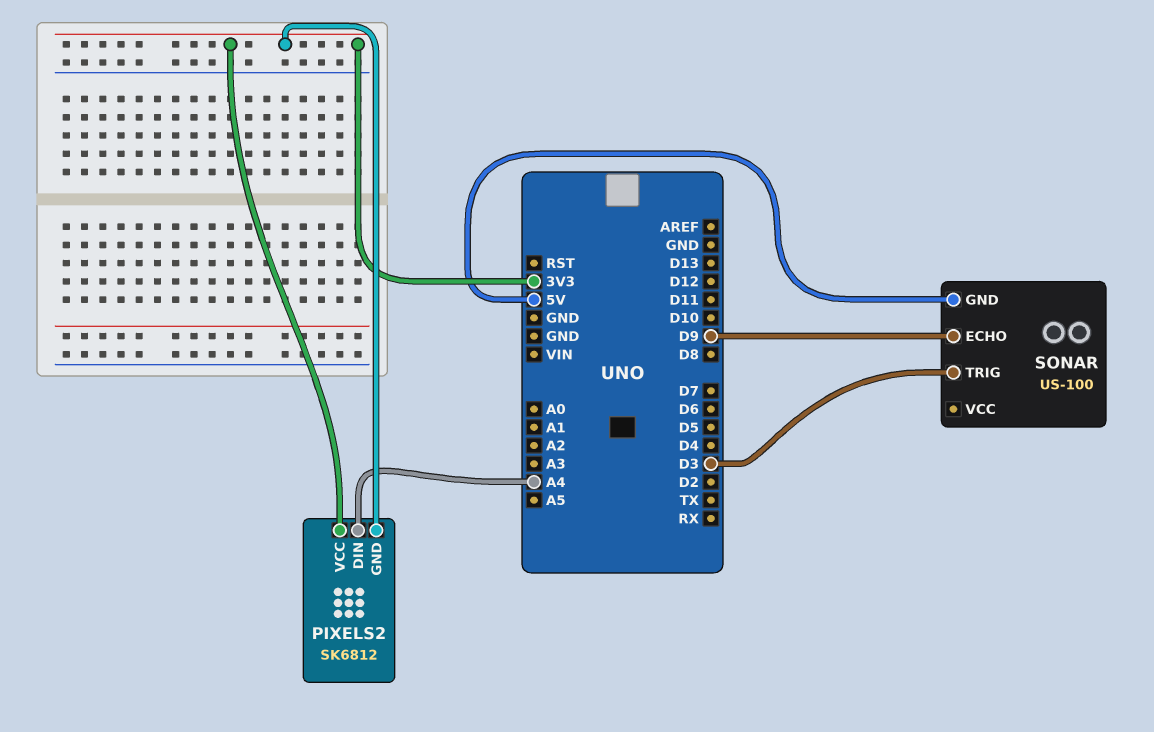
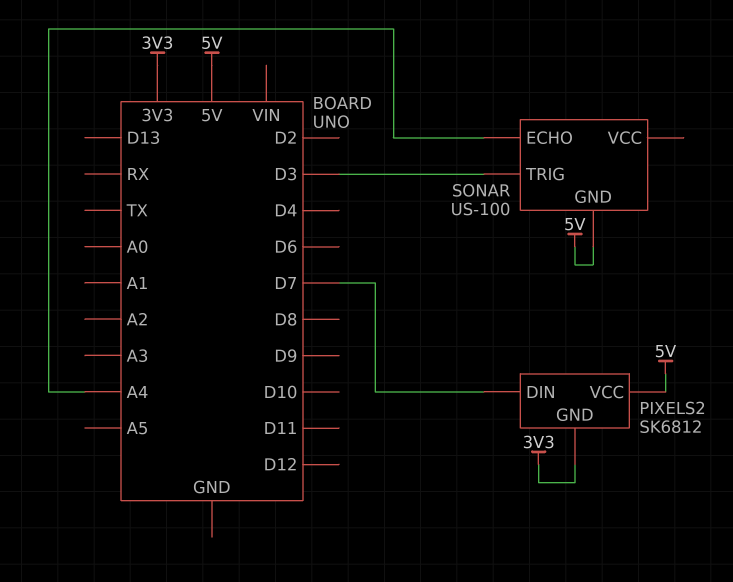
PIXELS2 pin DIN: A4 -> D7
PIXELS2 pin VCC: 3V3 -> 5V
SONAR pin ECHO: D9 -> A4

